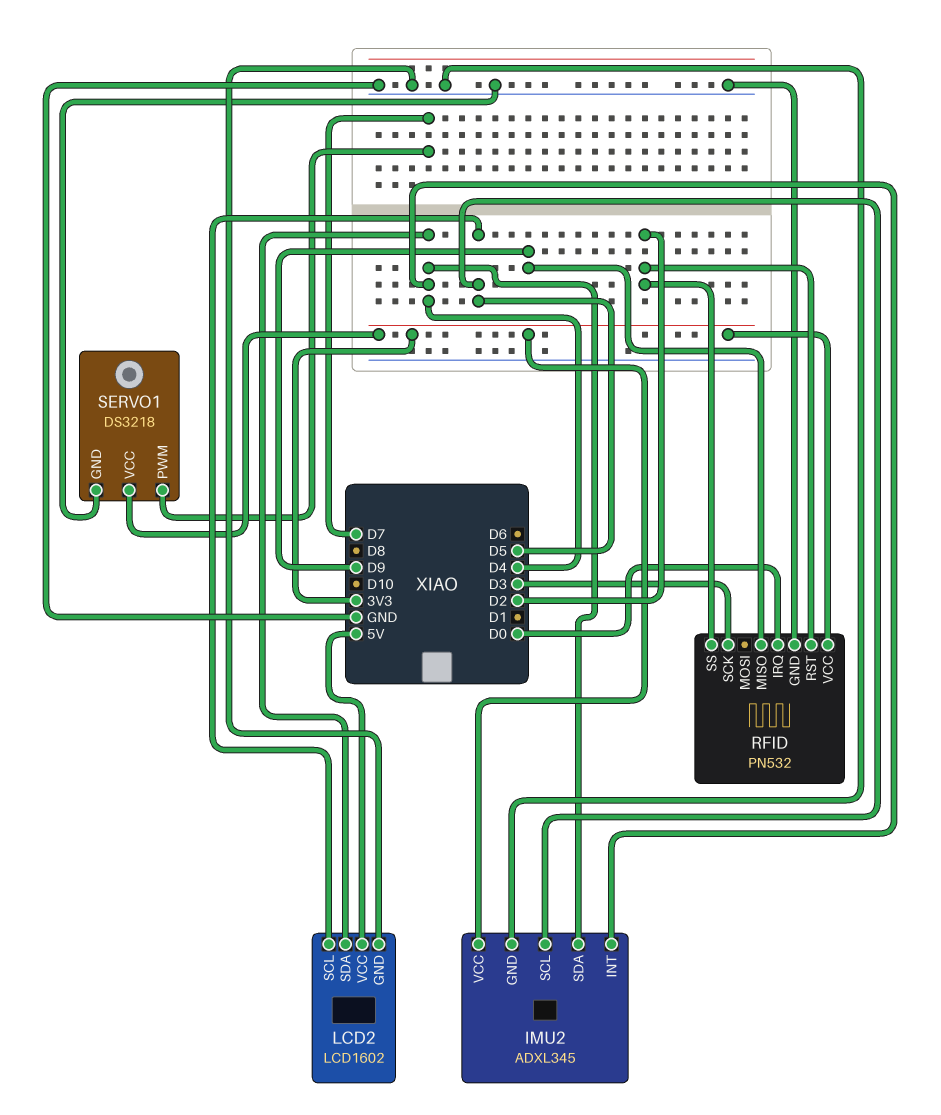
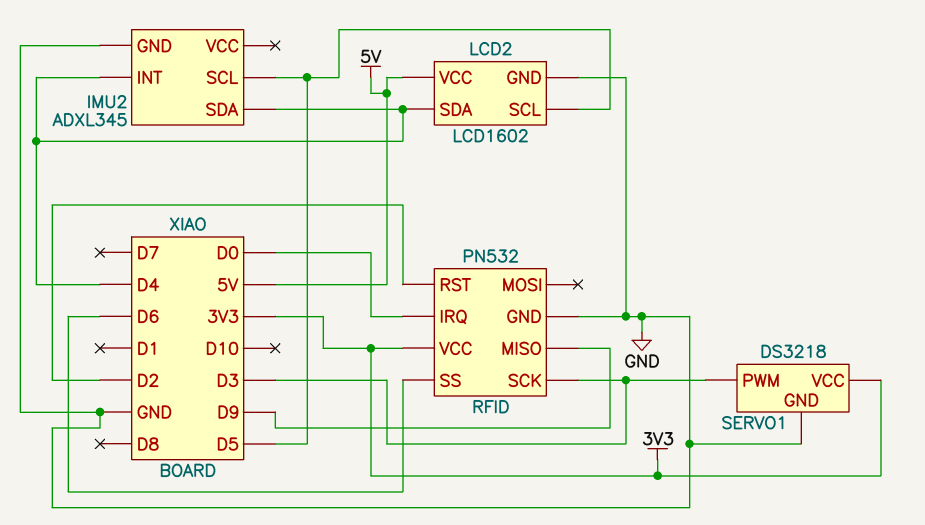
IMU2 pin VCC: 3V3 -> none
RFID pin SS: D2 -> D6
SERVO1 pin PWM: D7 -> D3

